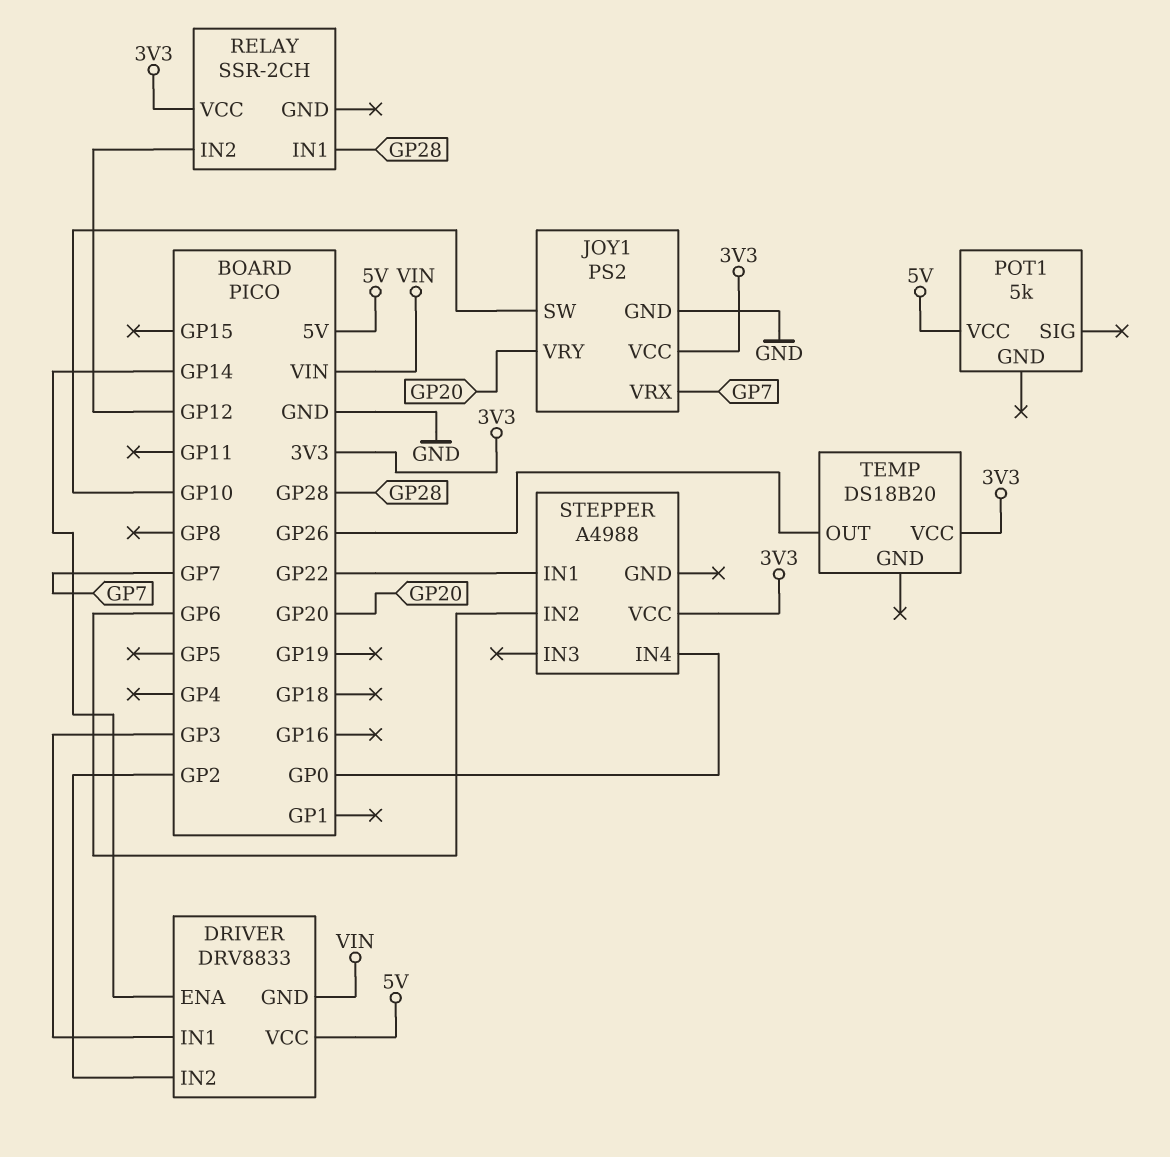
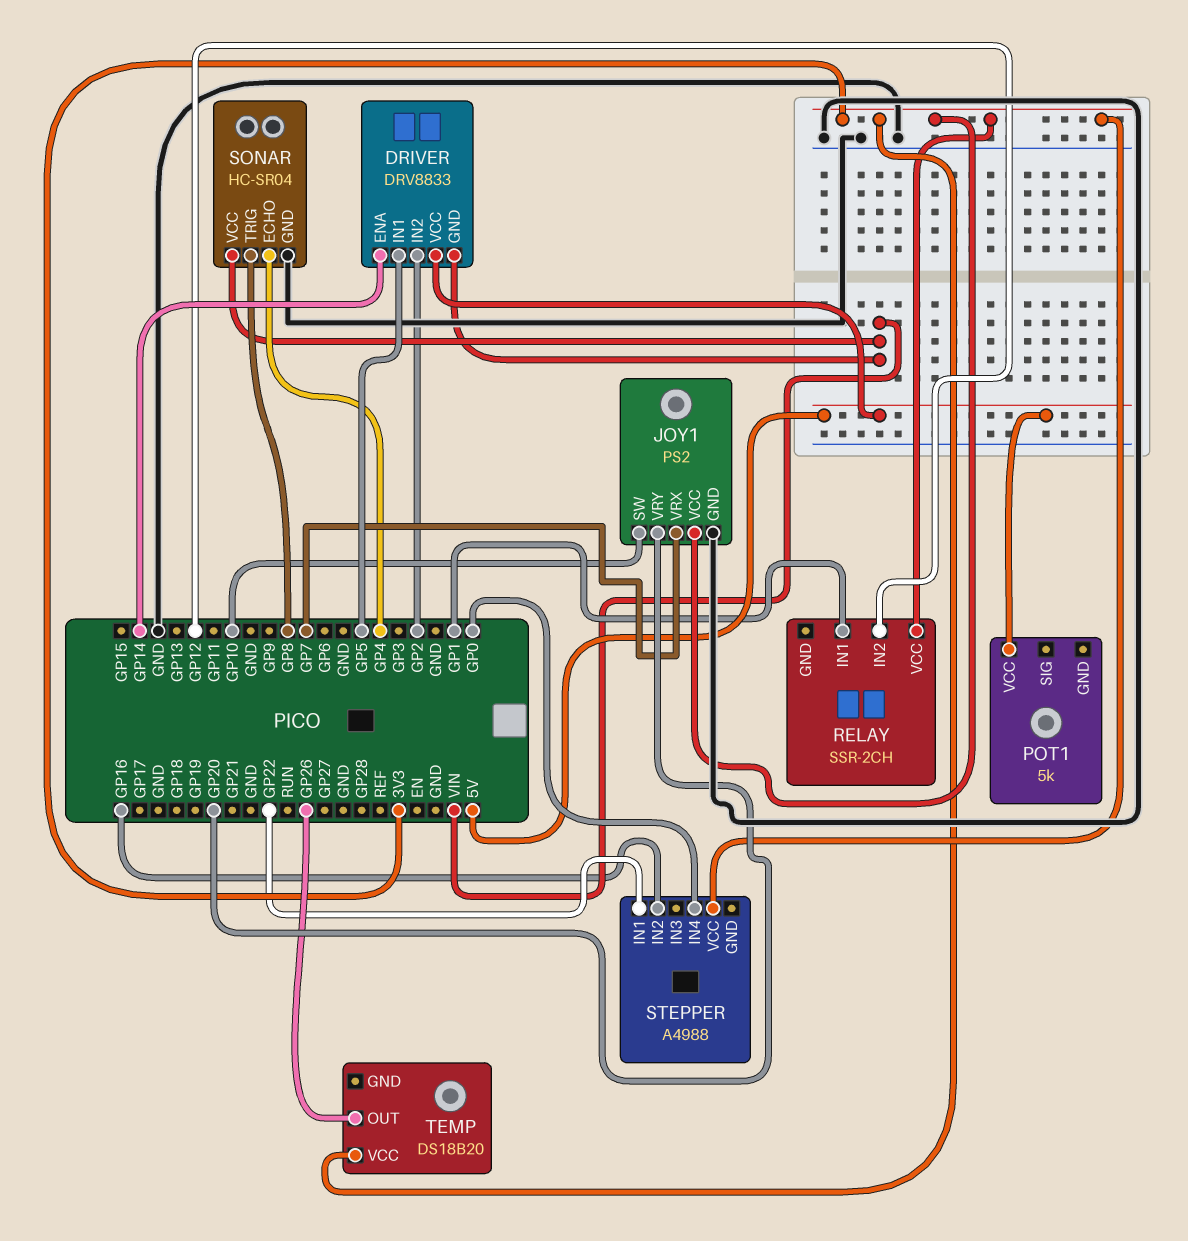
DRIVER pin IN1: GP3 -> GP5
RELAY pin IN1: GP28 -> GP1
SONAR: none -> HC-SR04
SONAR pin ECHO: none -> GP4
SONAR pin GND: none -> GND
SONAR pin TRIG: none -> GP8
SONAR pin VCC: none -> VIN
STEPPER pin IN2: GP6 -> GP16

